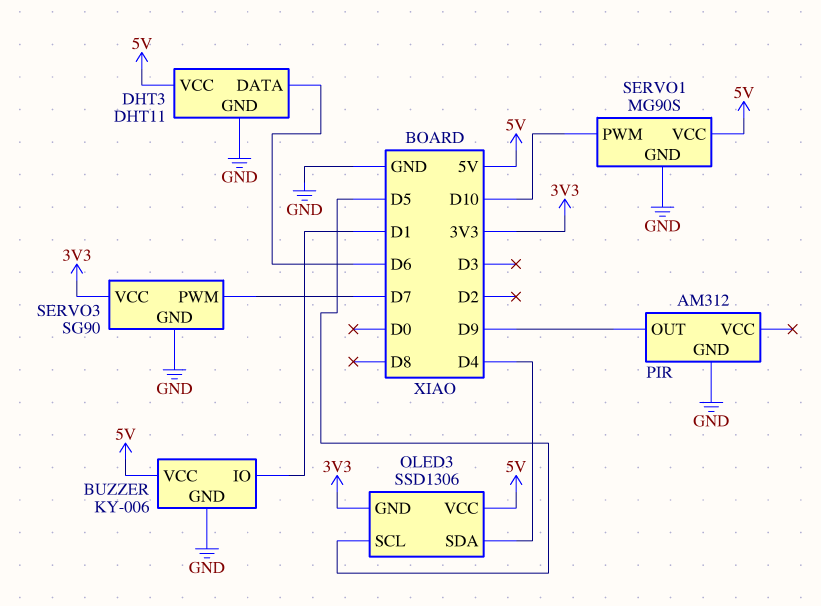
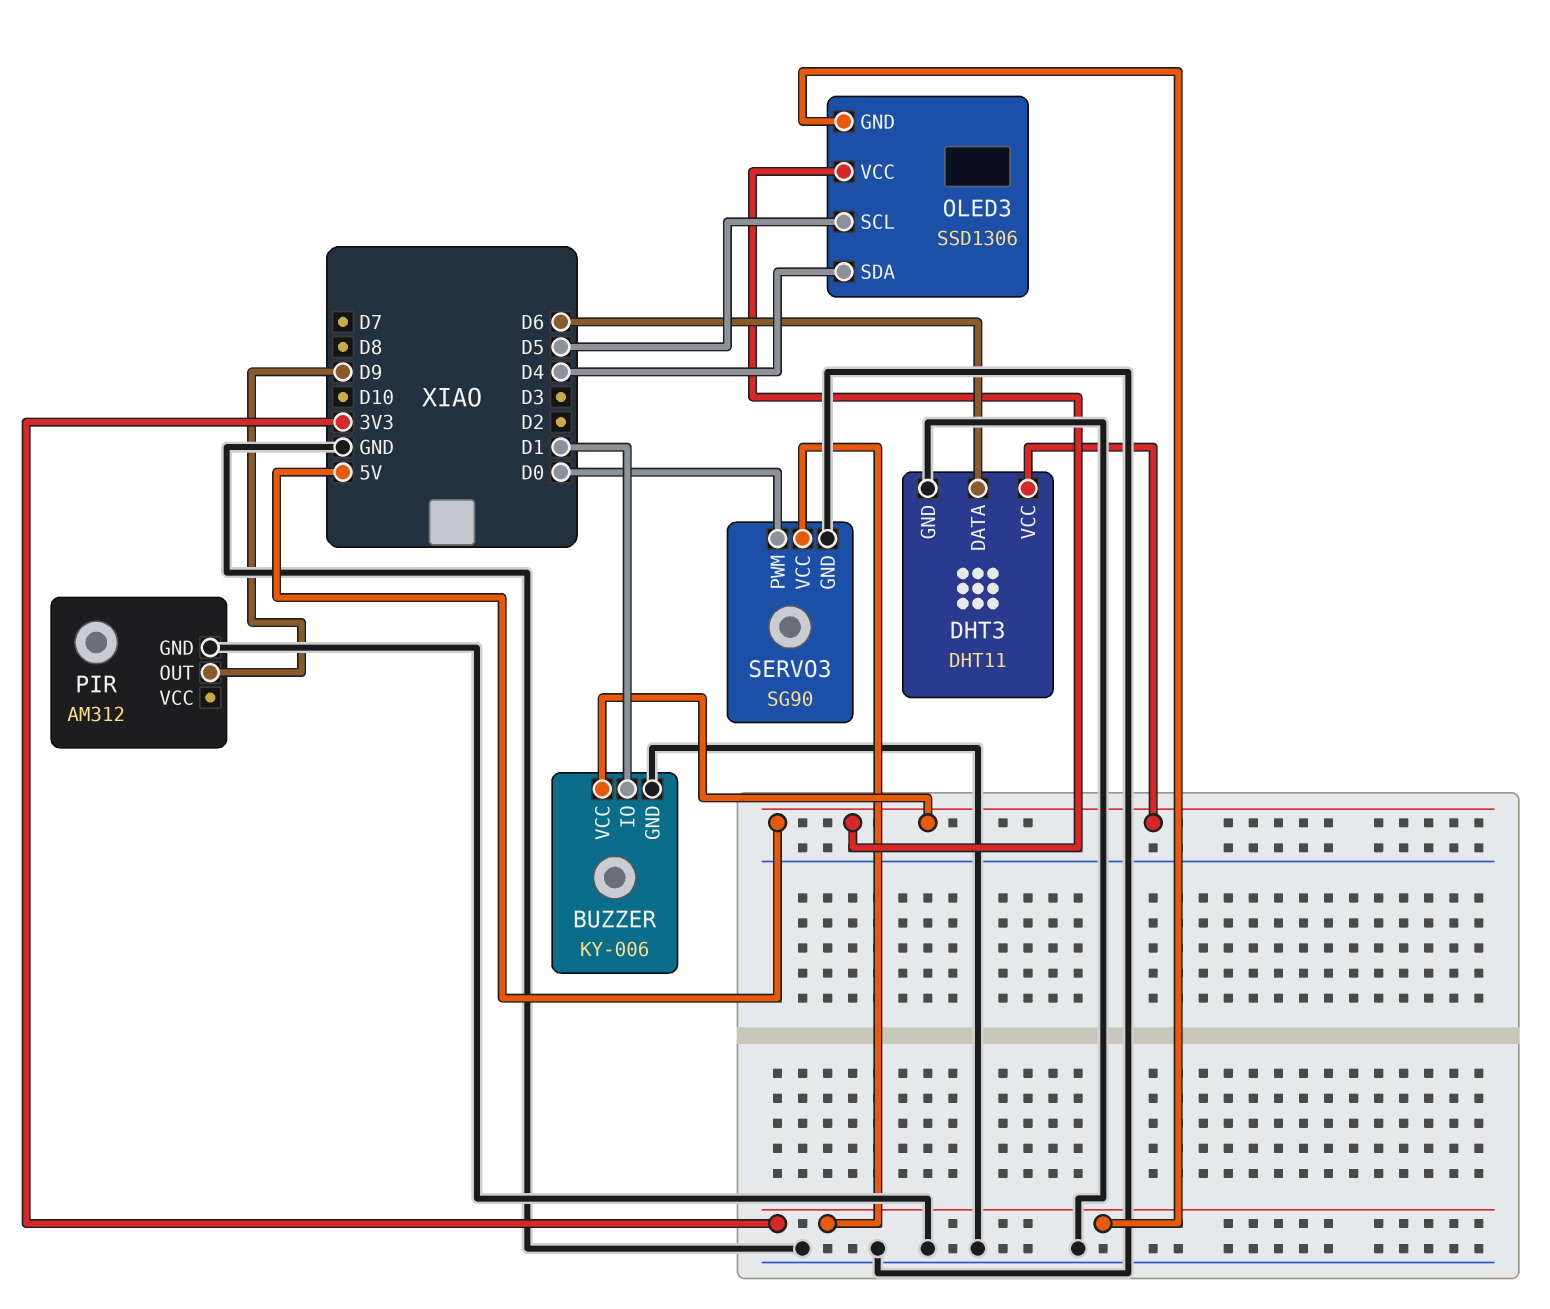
SERVO1: MG90S -> none
SERVO1 pin GND: GND -> none
SERVO1 pin PWM: D10 -> none
SERVO1 pin VCC: 5V -> none
SERVO3 pin PWM: D7 -> D0

